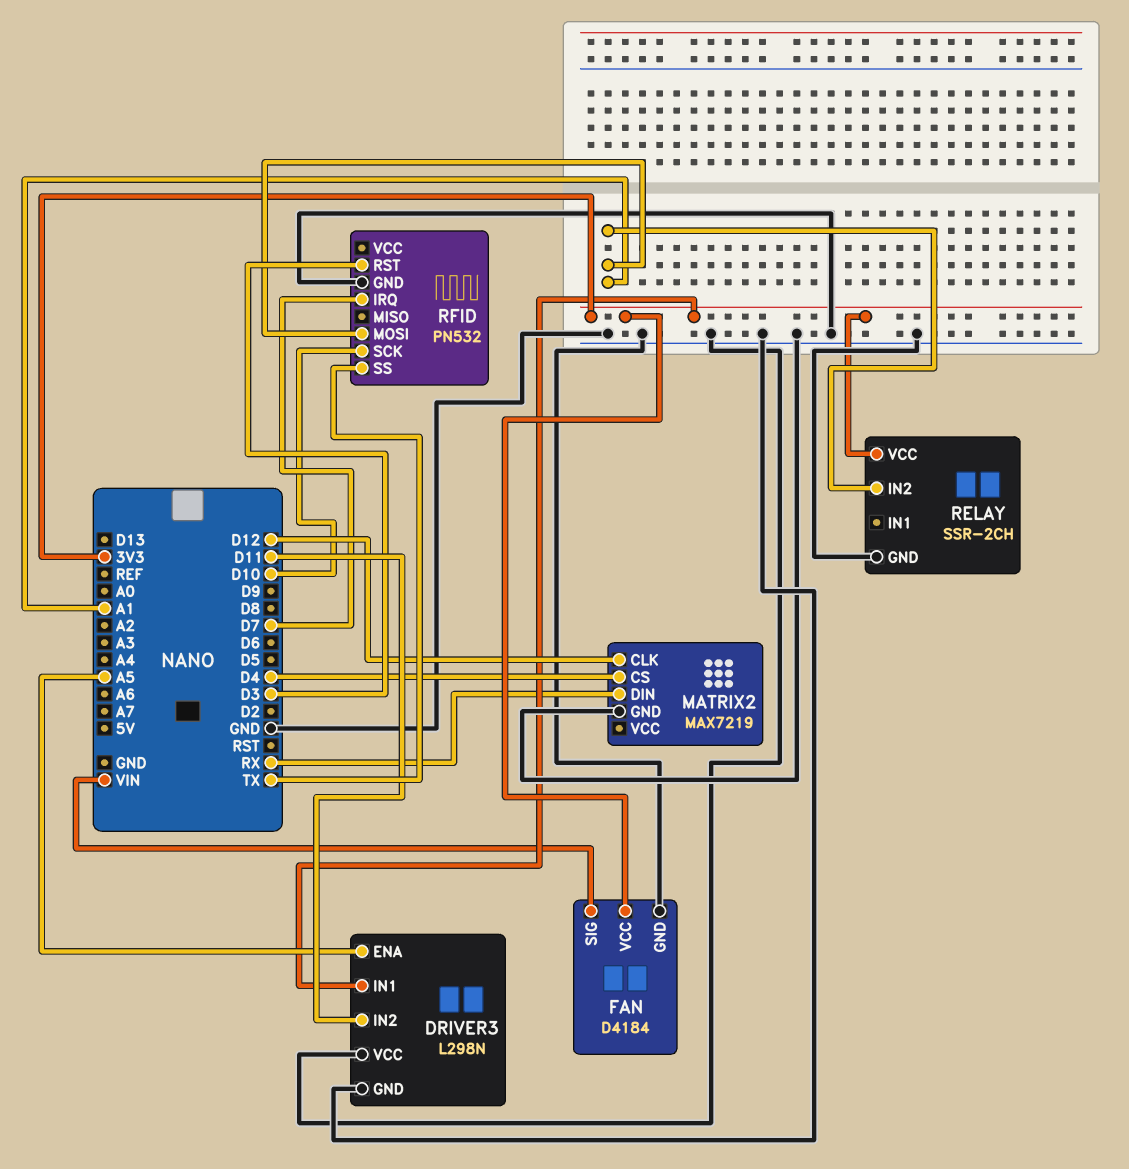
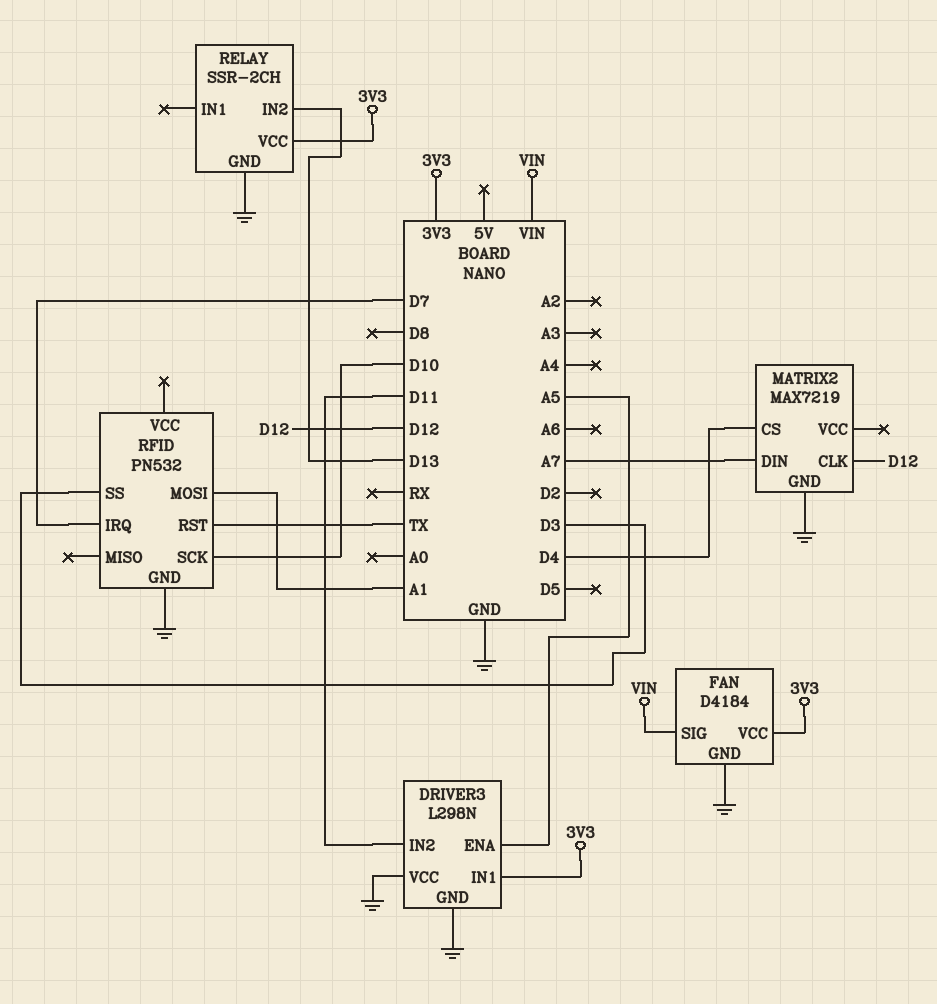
MATRIX2 pin DIN: RX -> A7
RELAY pin IN2: A1 -> D13
RFID pin RST: D3 -> TX
RFID pin SS: TX -> D3

